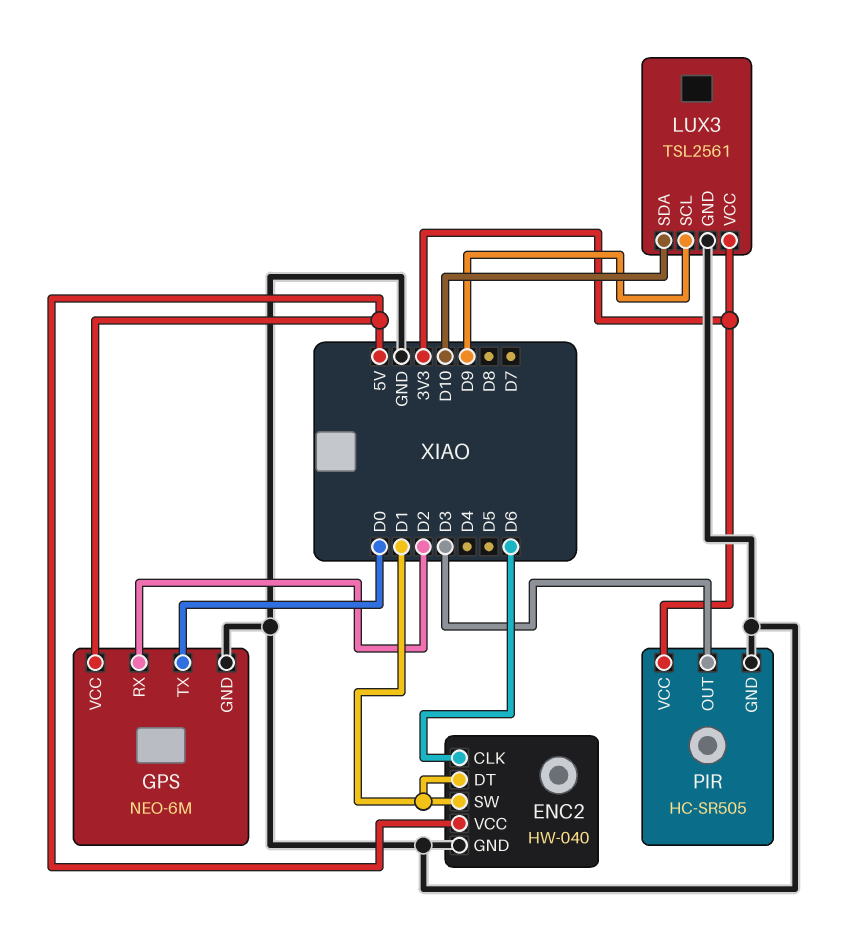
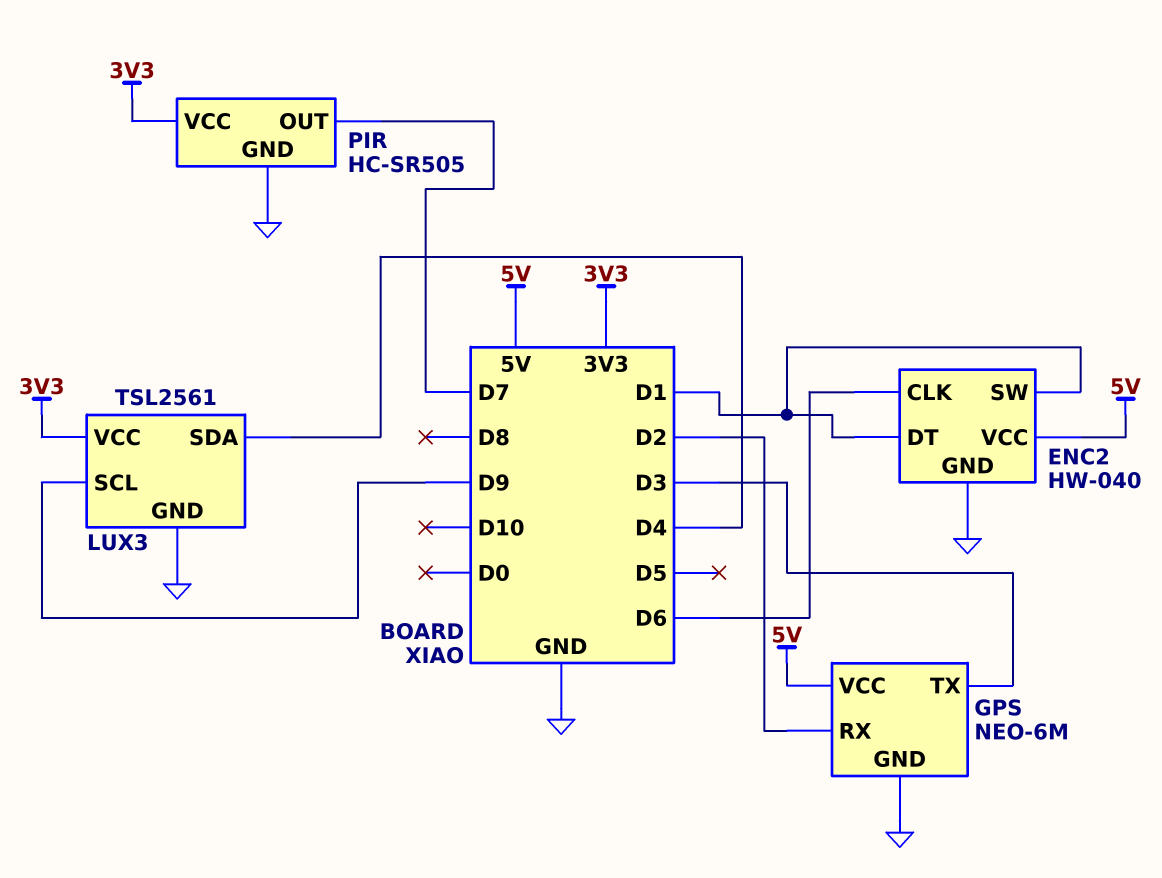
GPS pin TX: D0 -> D3
LUX3 pin SDA: D10 -> D4
PIR pin OUT: D3 -> D7

